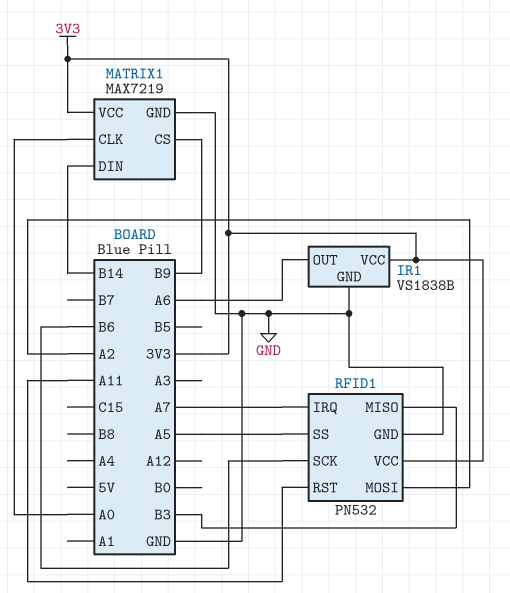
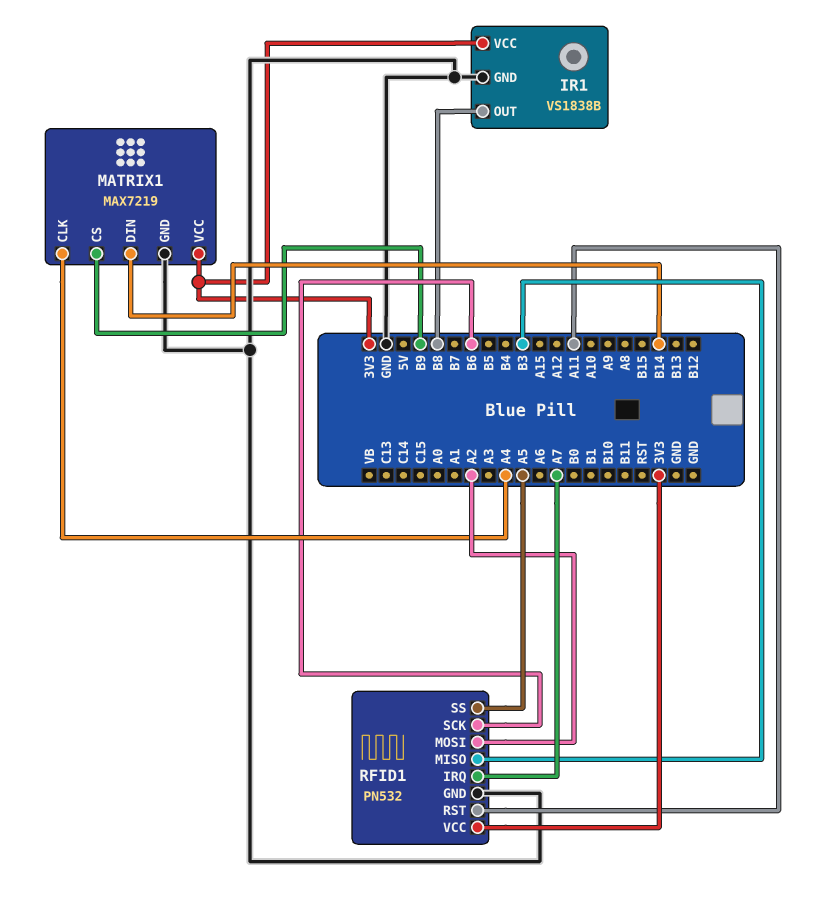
IR1 pin OUT: A6 -> B8
MATRIX1 pin CLK: A0 -> A4

